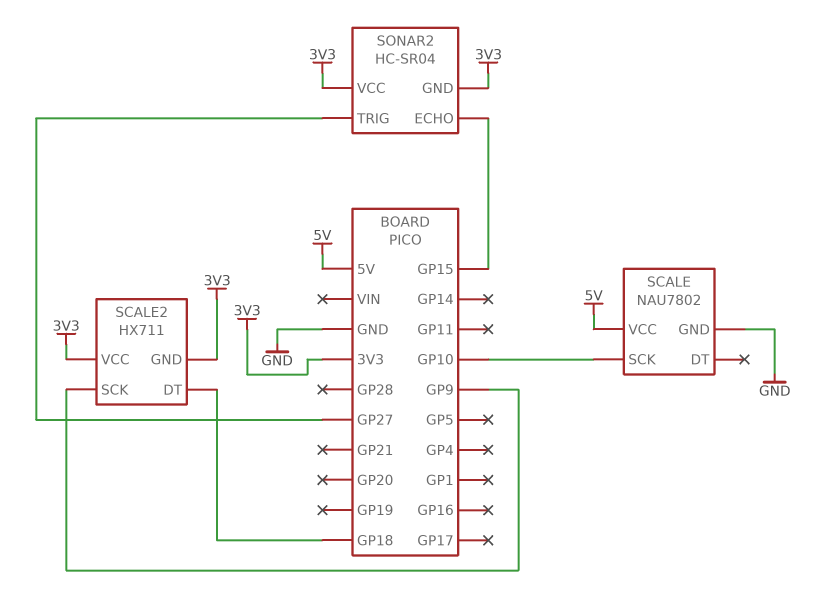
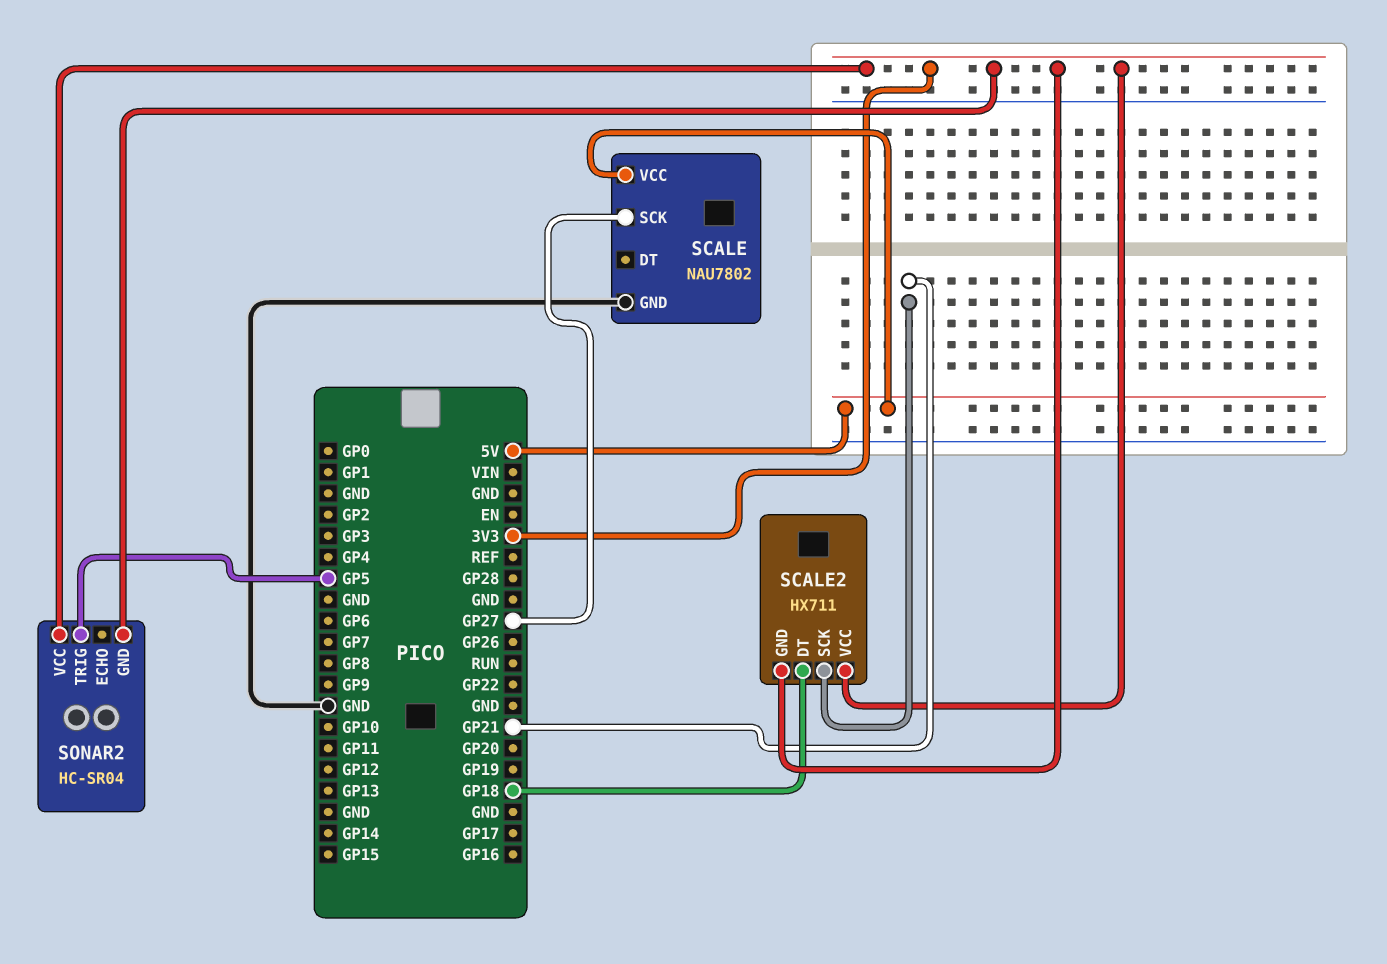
SCALE pin SCK: GP10 -> GP27
SCALE2 pin SCK: GP9 -> GP21
SONAR2 pin ECHO: GP15 -> none
SONAR2 pin TRIG: GP27 -> GP5

